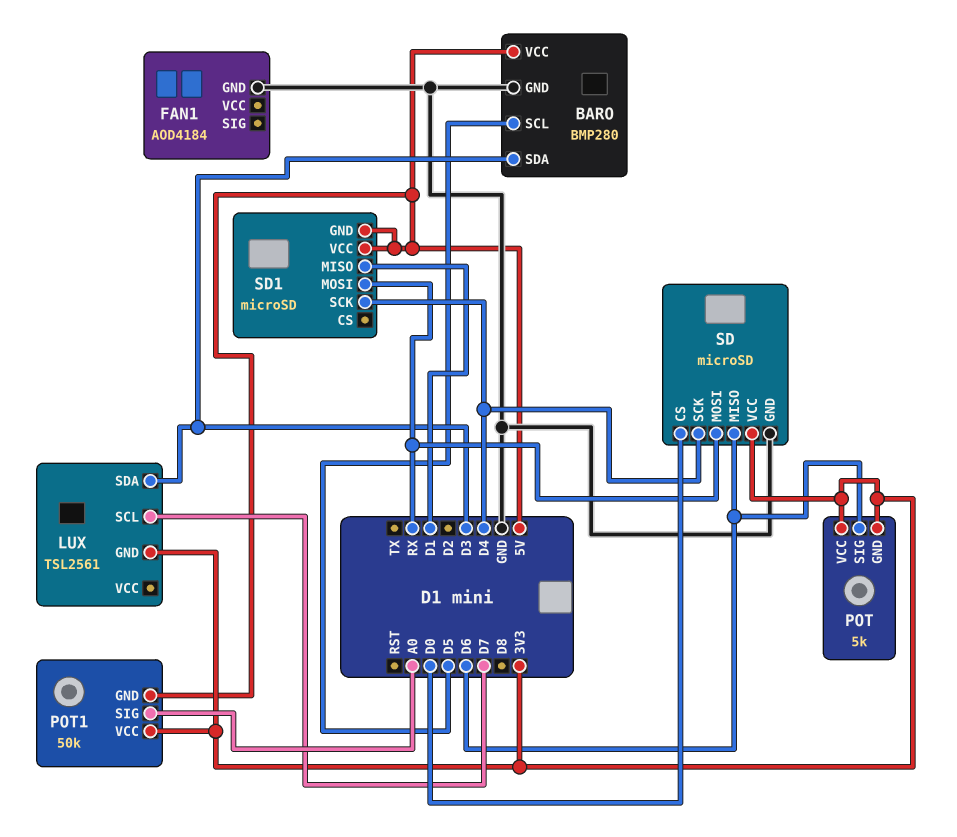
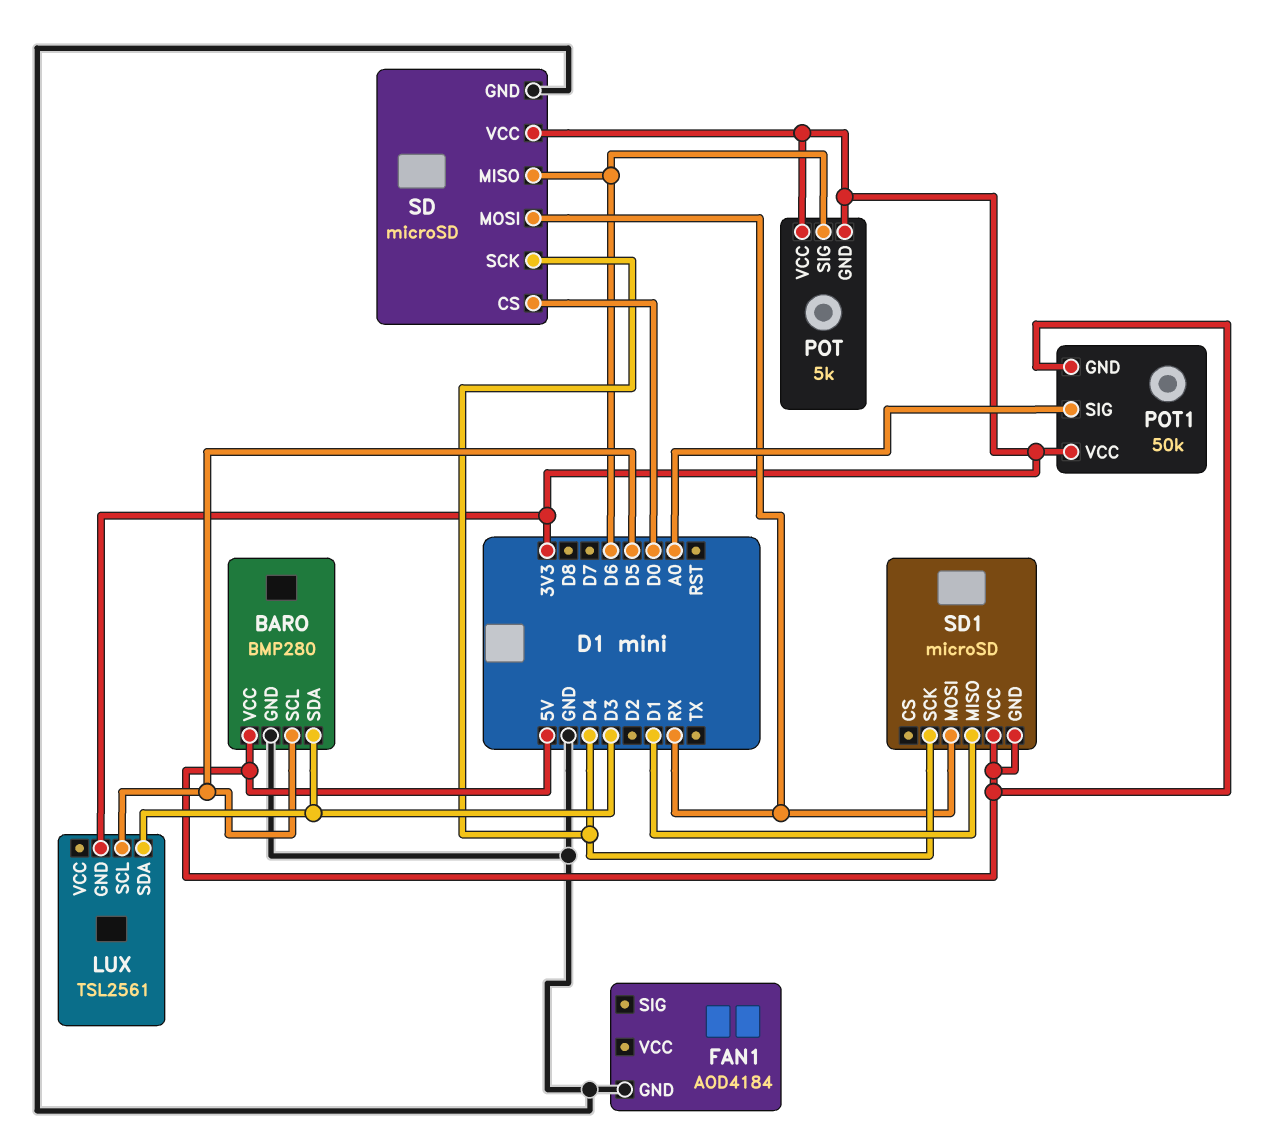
LUX pin SCL: D7 -> D5

